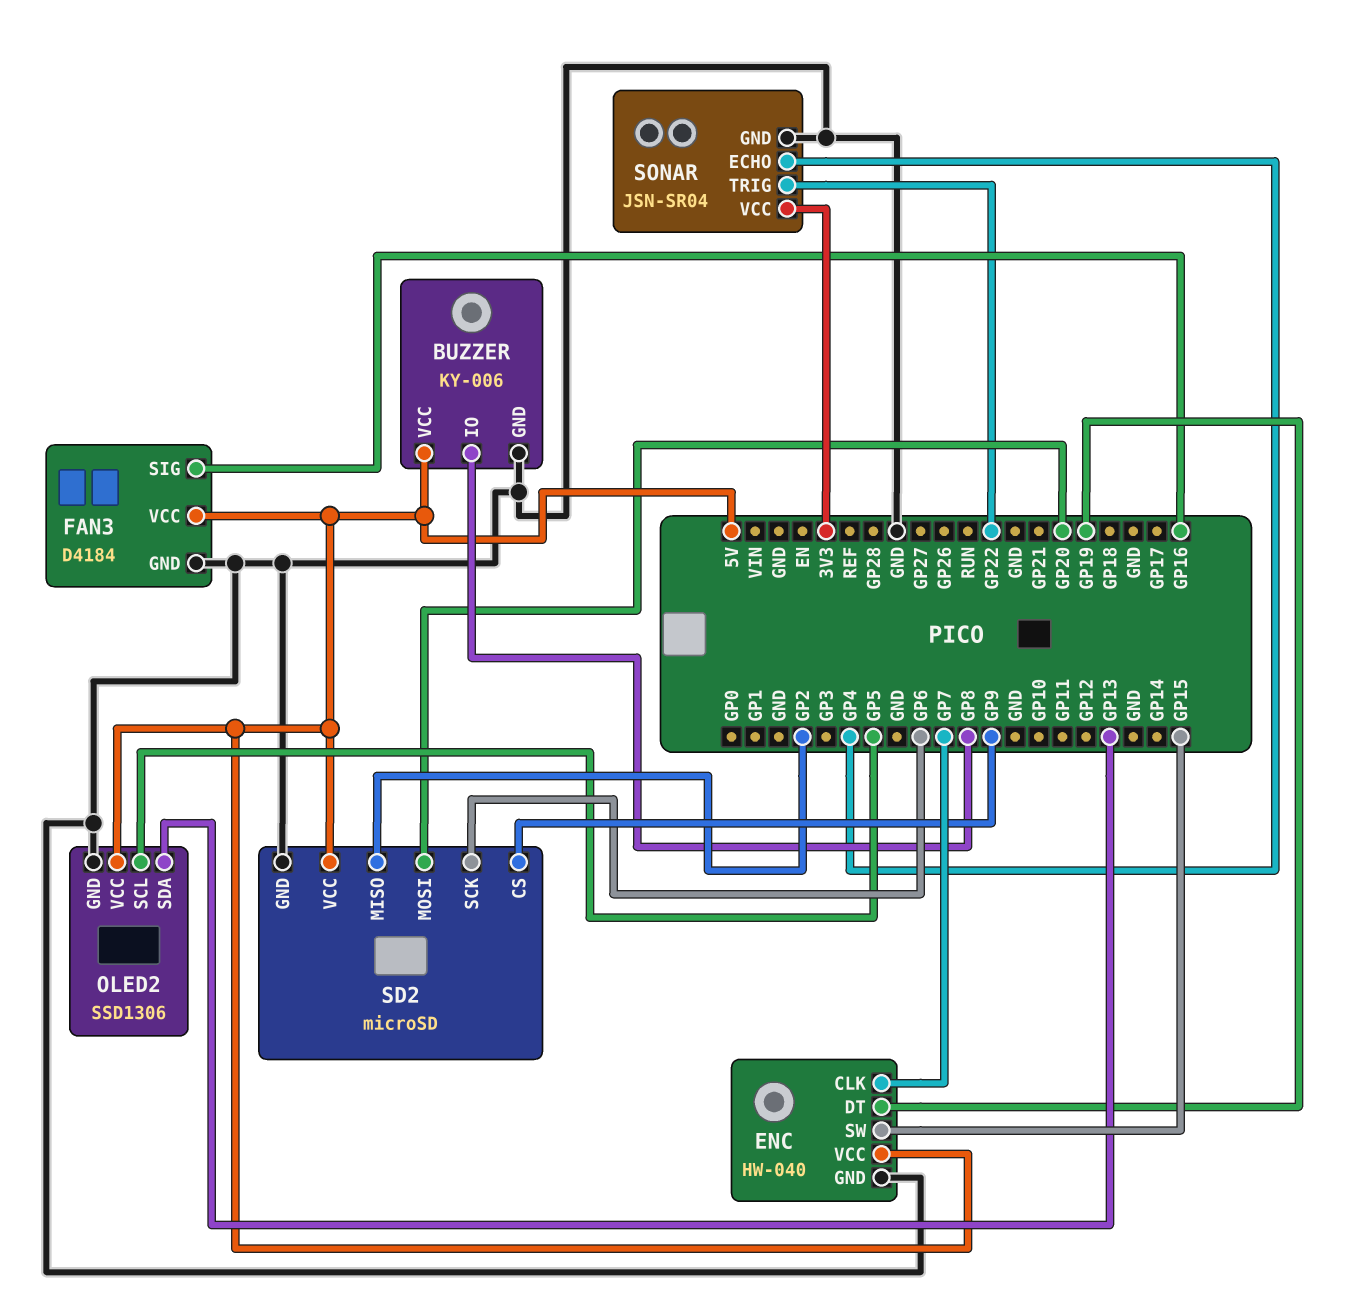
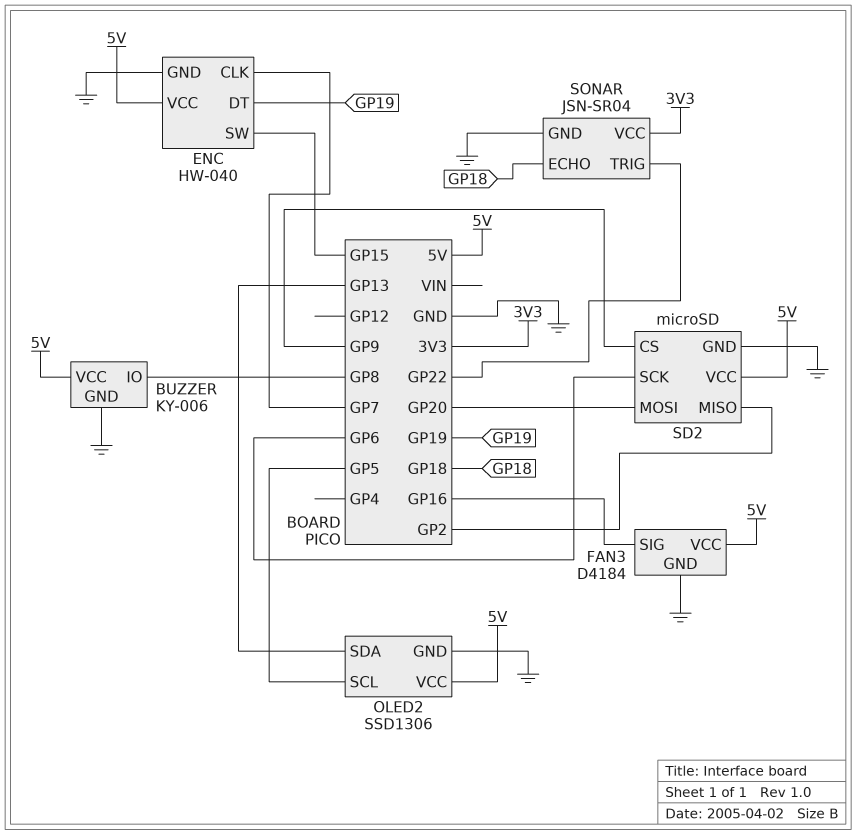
SONAR pin ECHO: GP4 -> GP18

